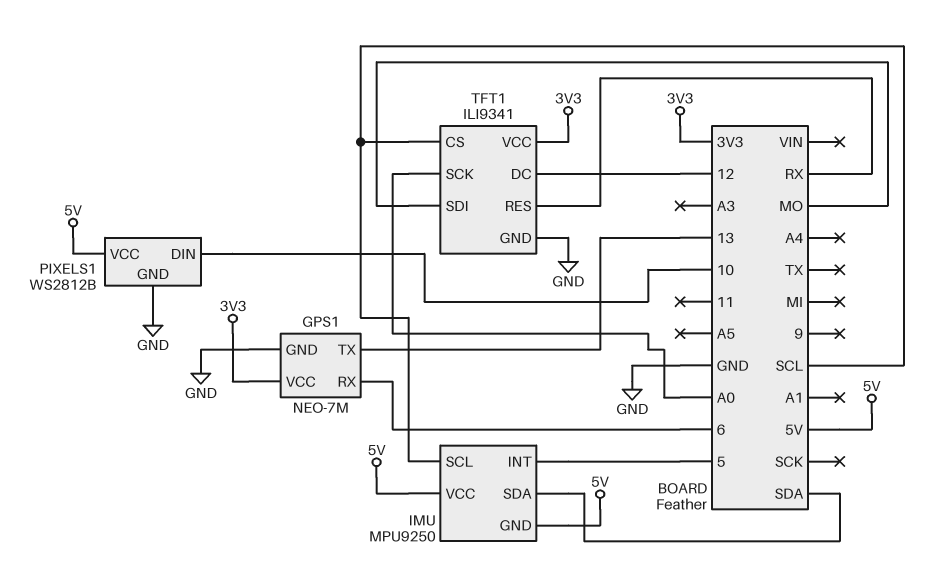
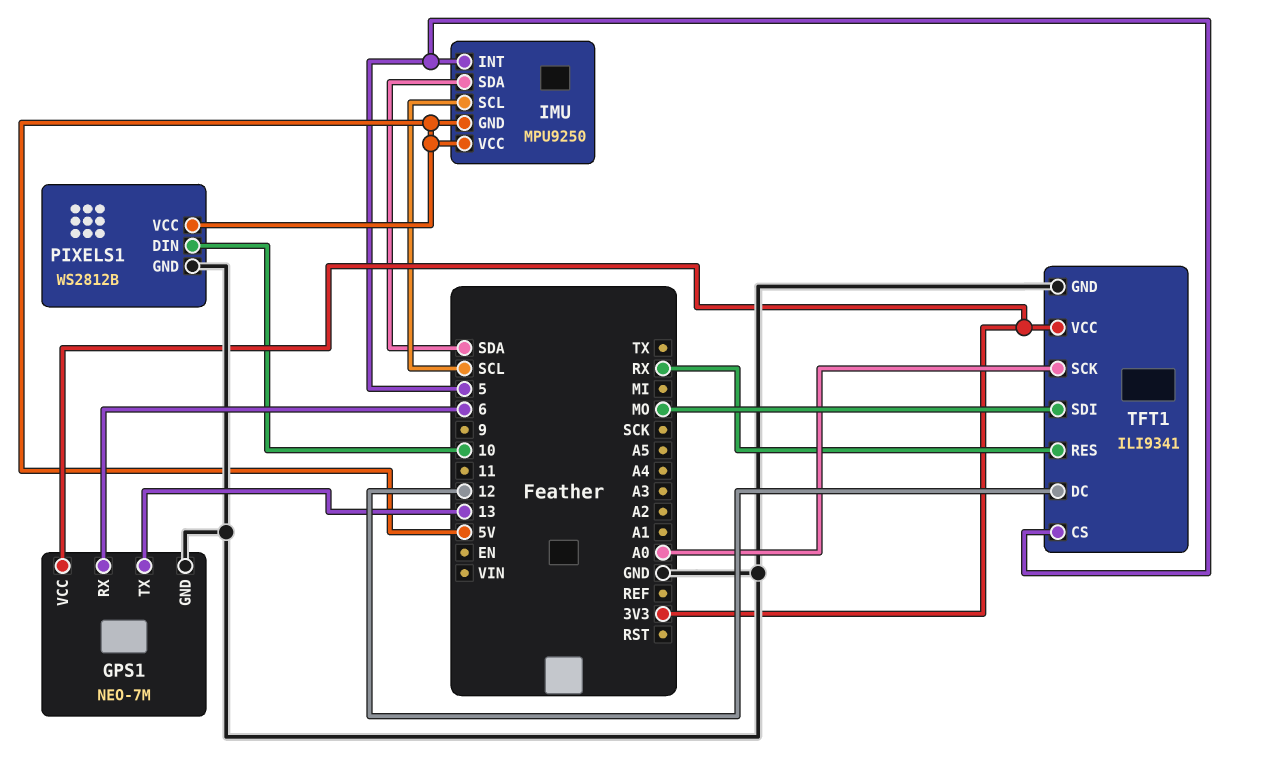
TFT1 pin CS: SCL -> 5

